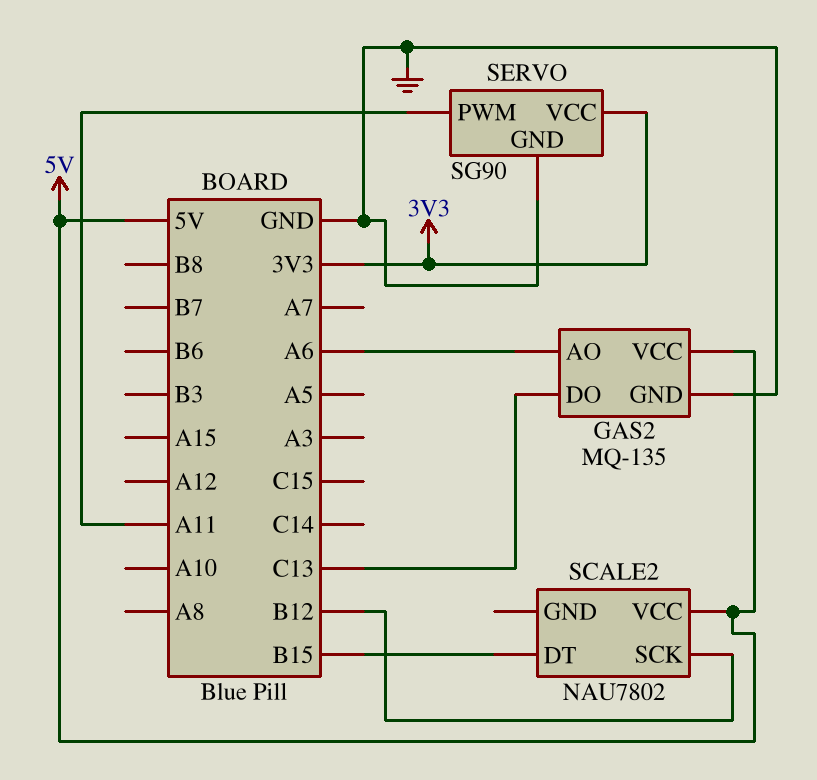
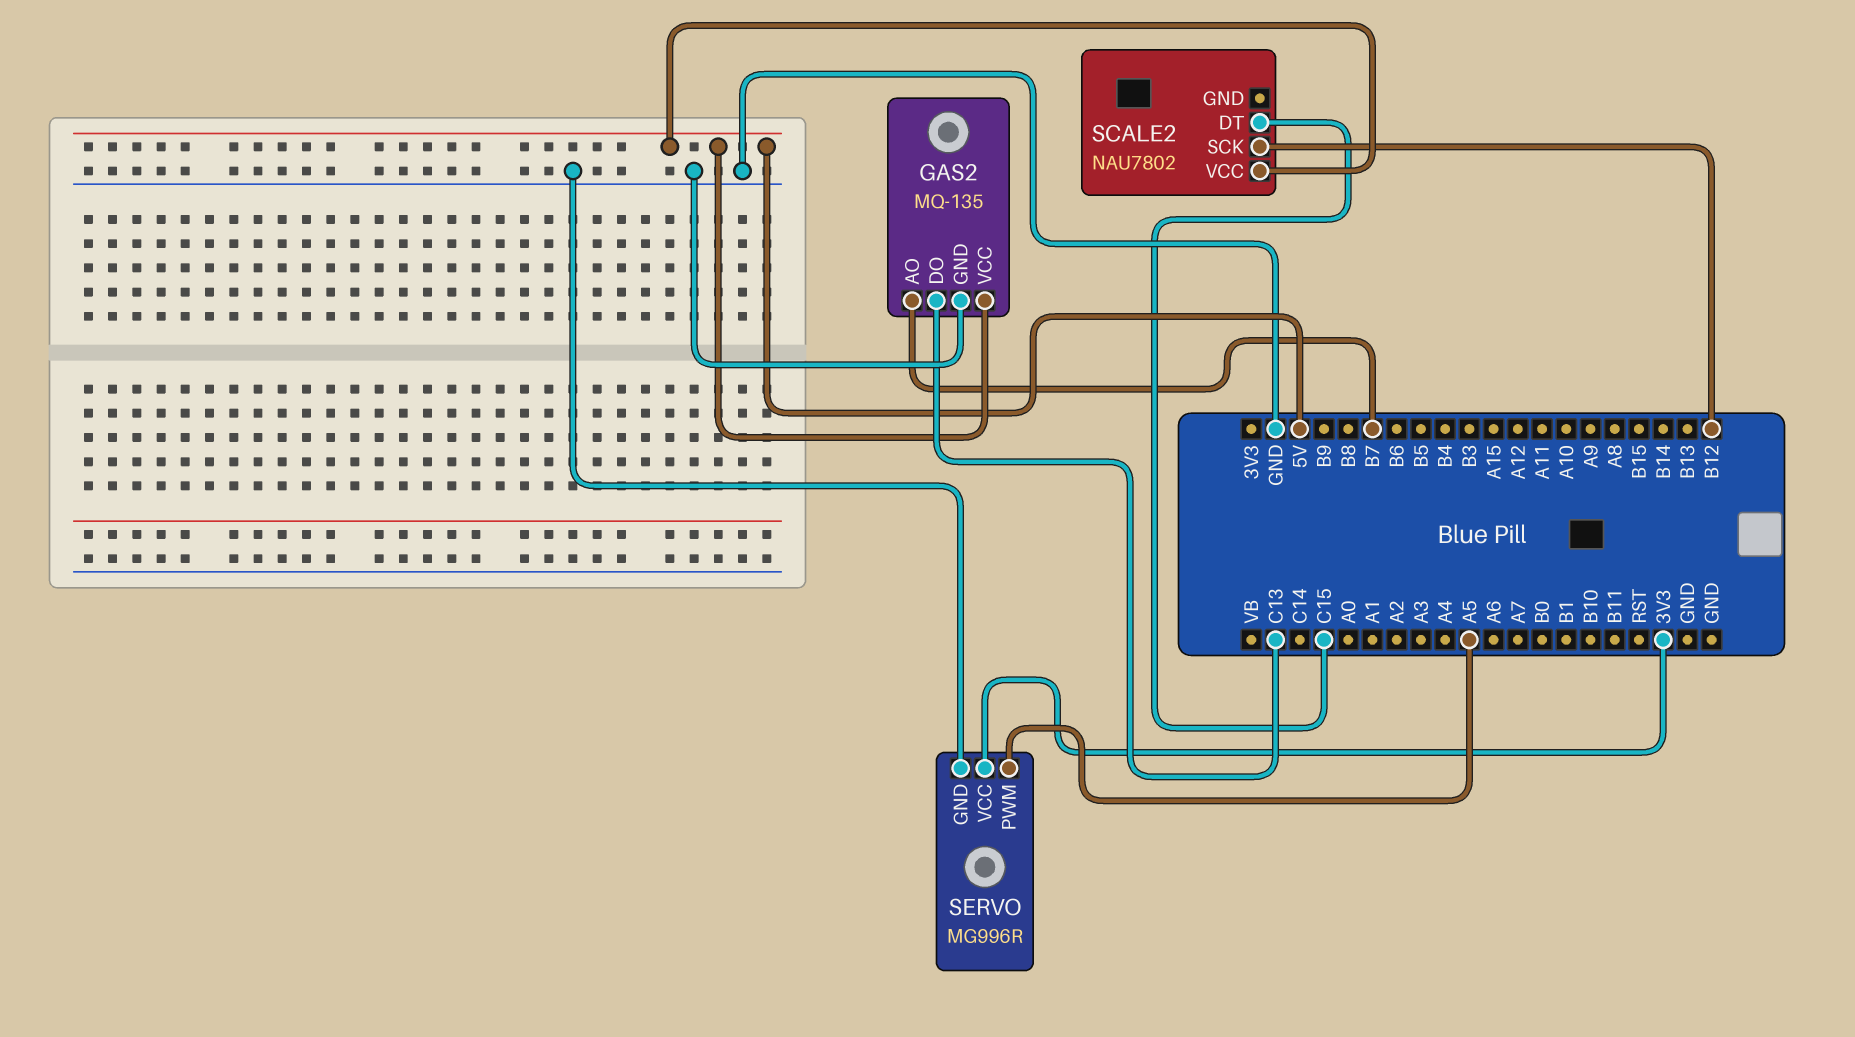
GAS2 pin AO: A6 -> B7
SCALE2 pin DT: B15 -> C15
SERVO: SG90 -> MG996R
SERVO pin PWM: A11 -> A5

